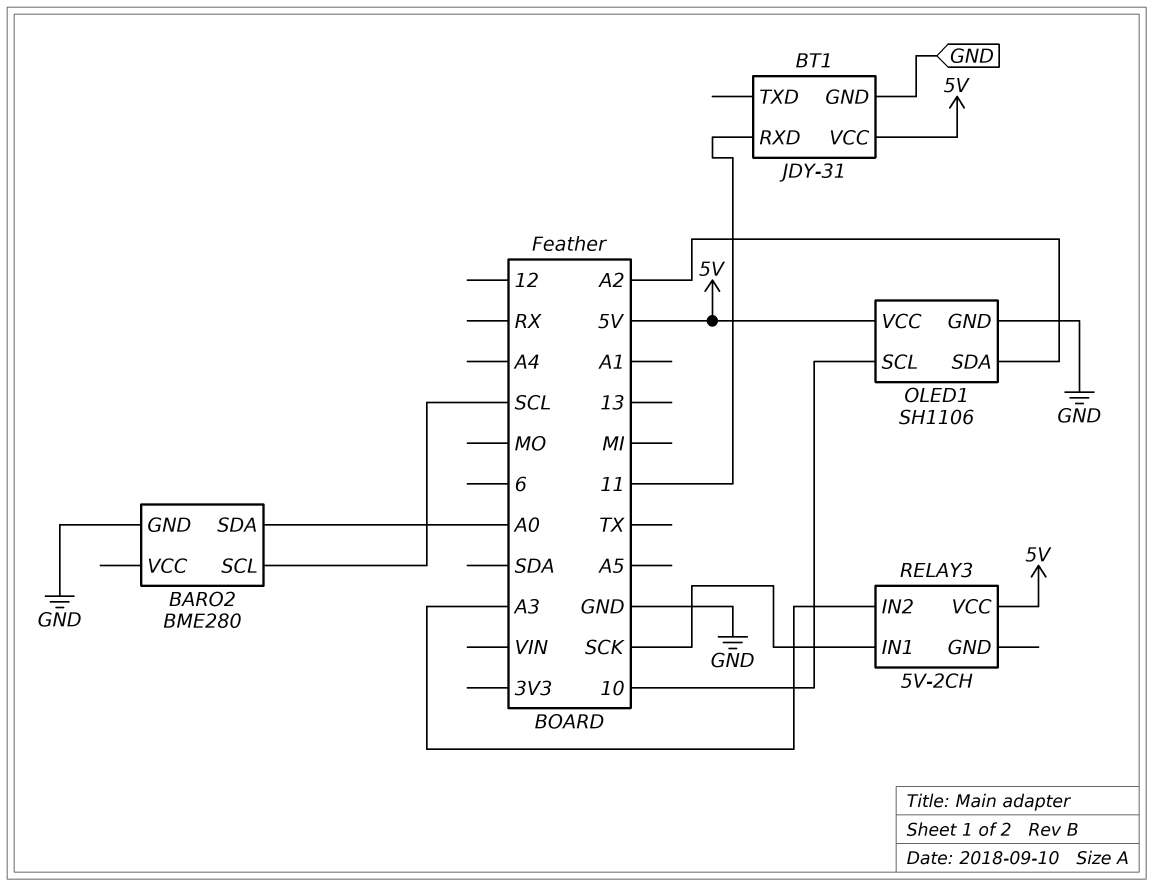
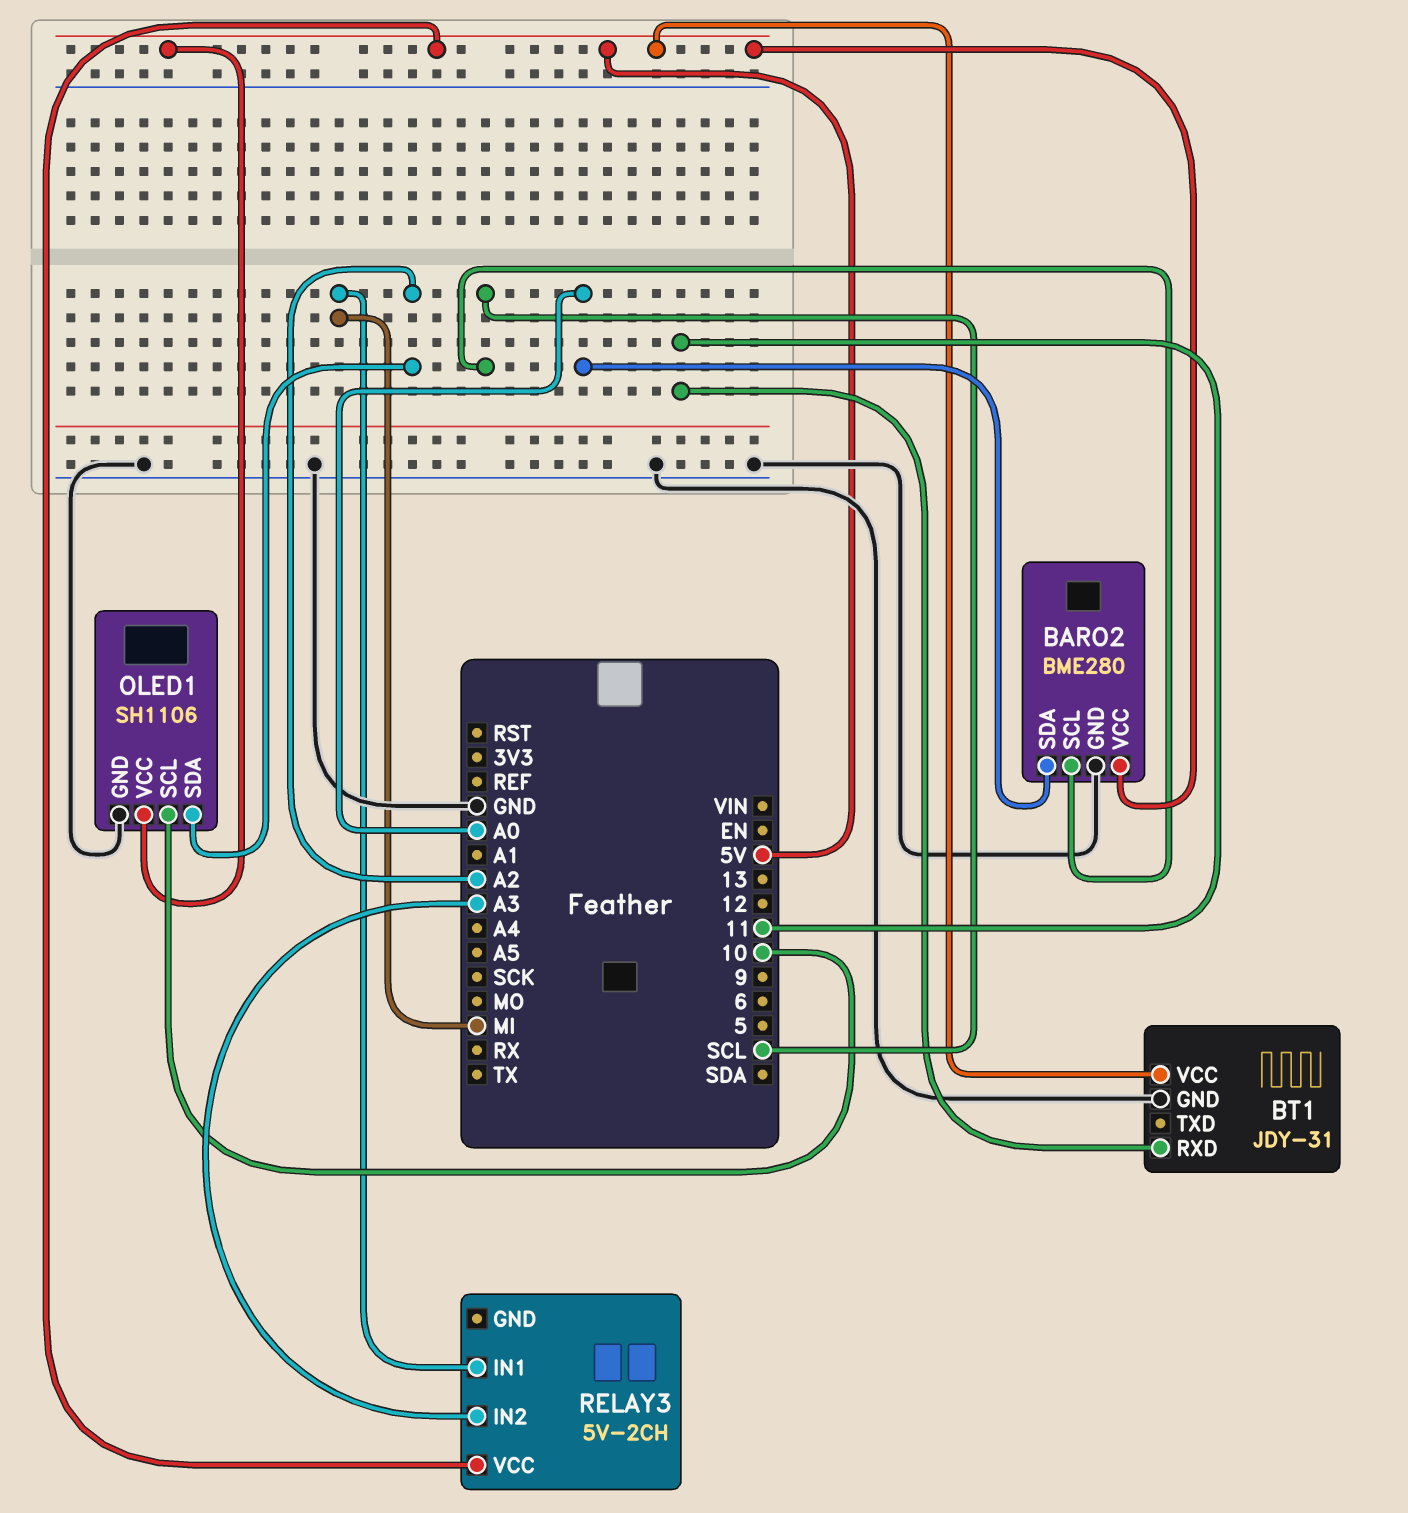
BARO2 pin VCC: none -> 5V
RELAY3 pin IN1: SCK -> MI

